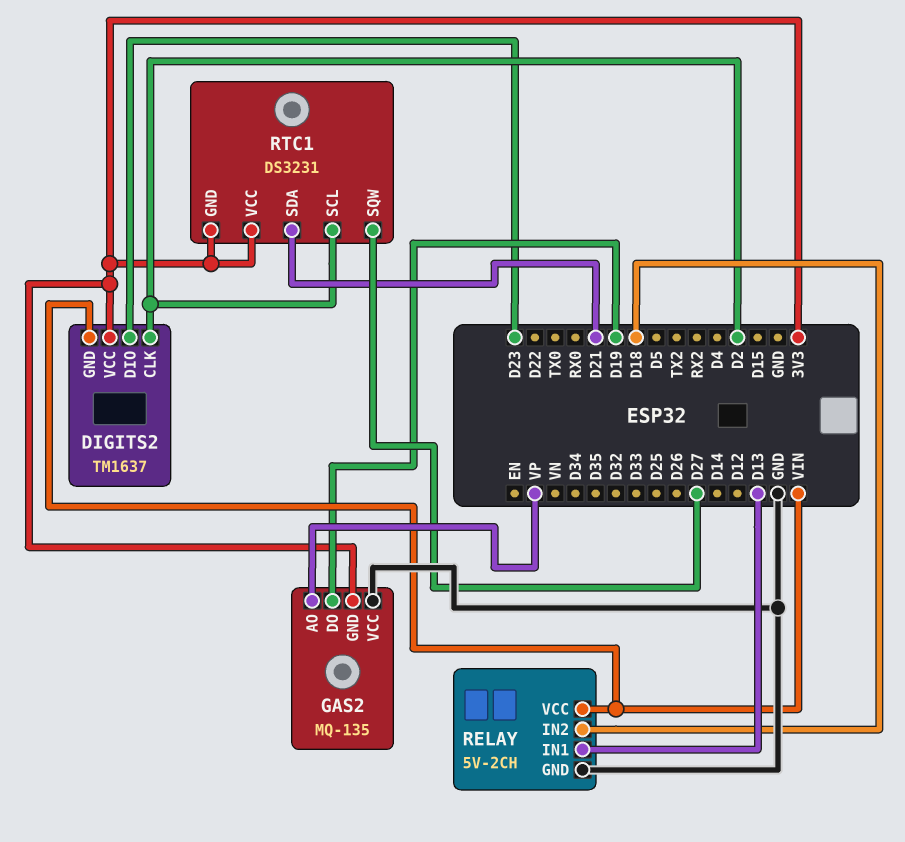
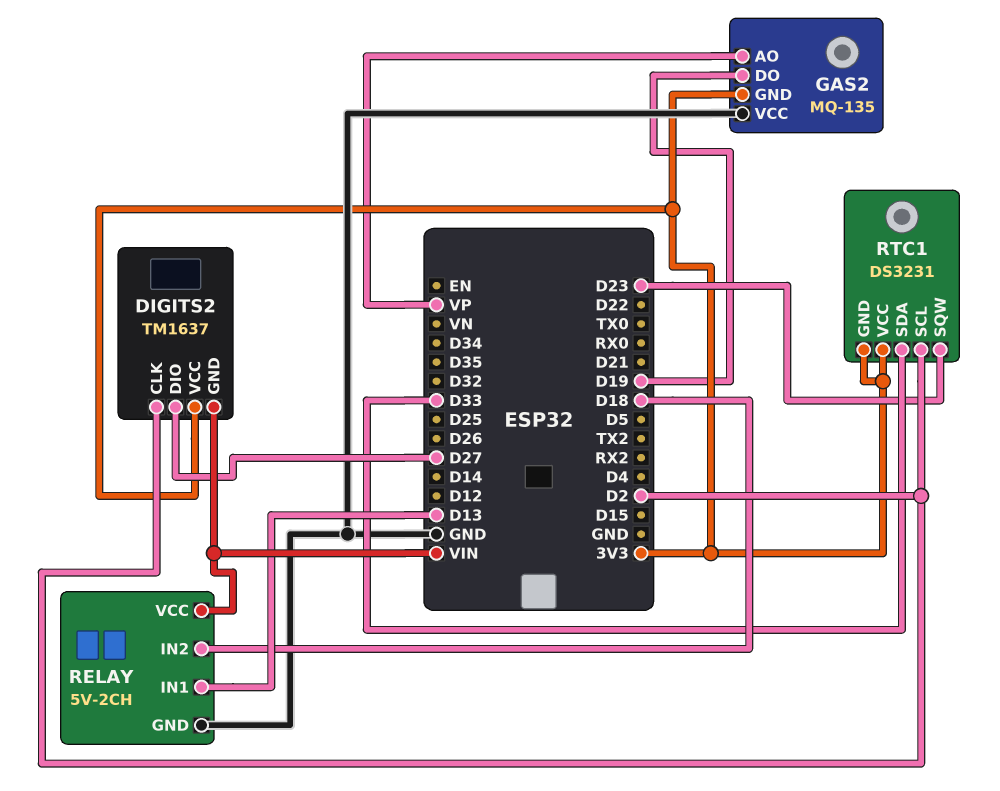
DIGITS2 pin DIO: D23 -> D27
RTC1 pin SDA: D21 -> D33
RTC1 pin SQW: D27 -> D23

